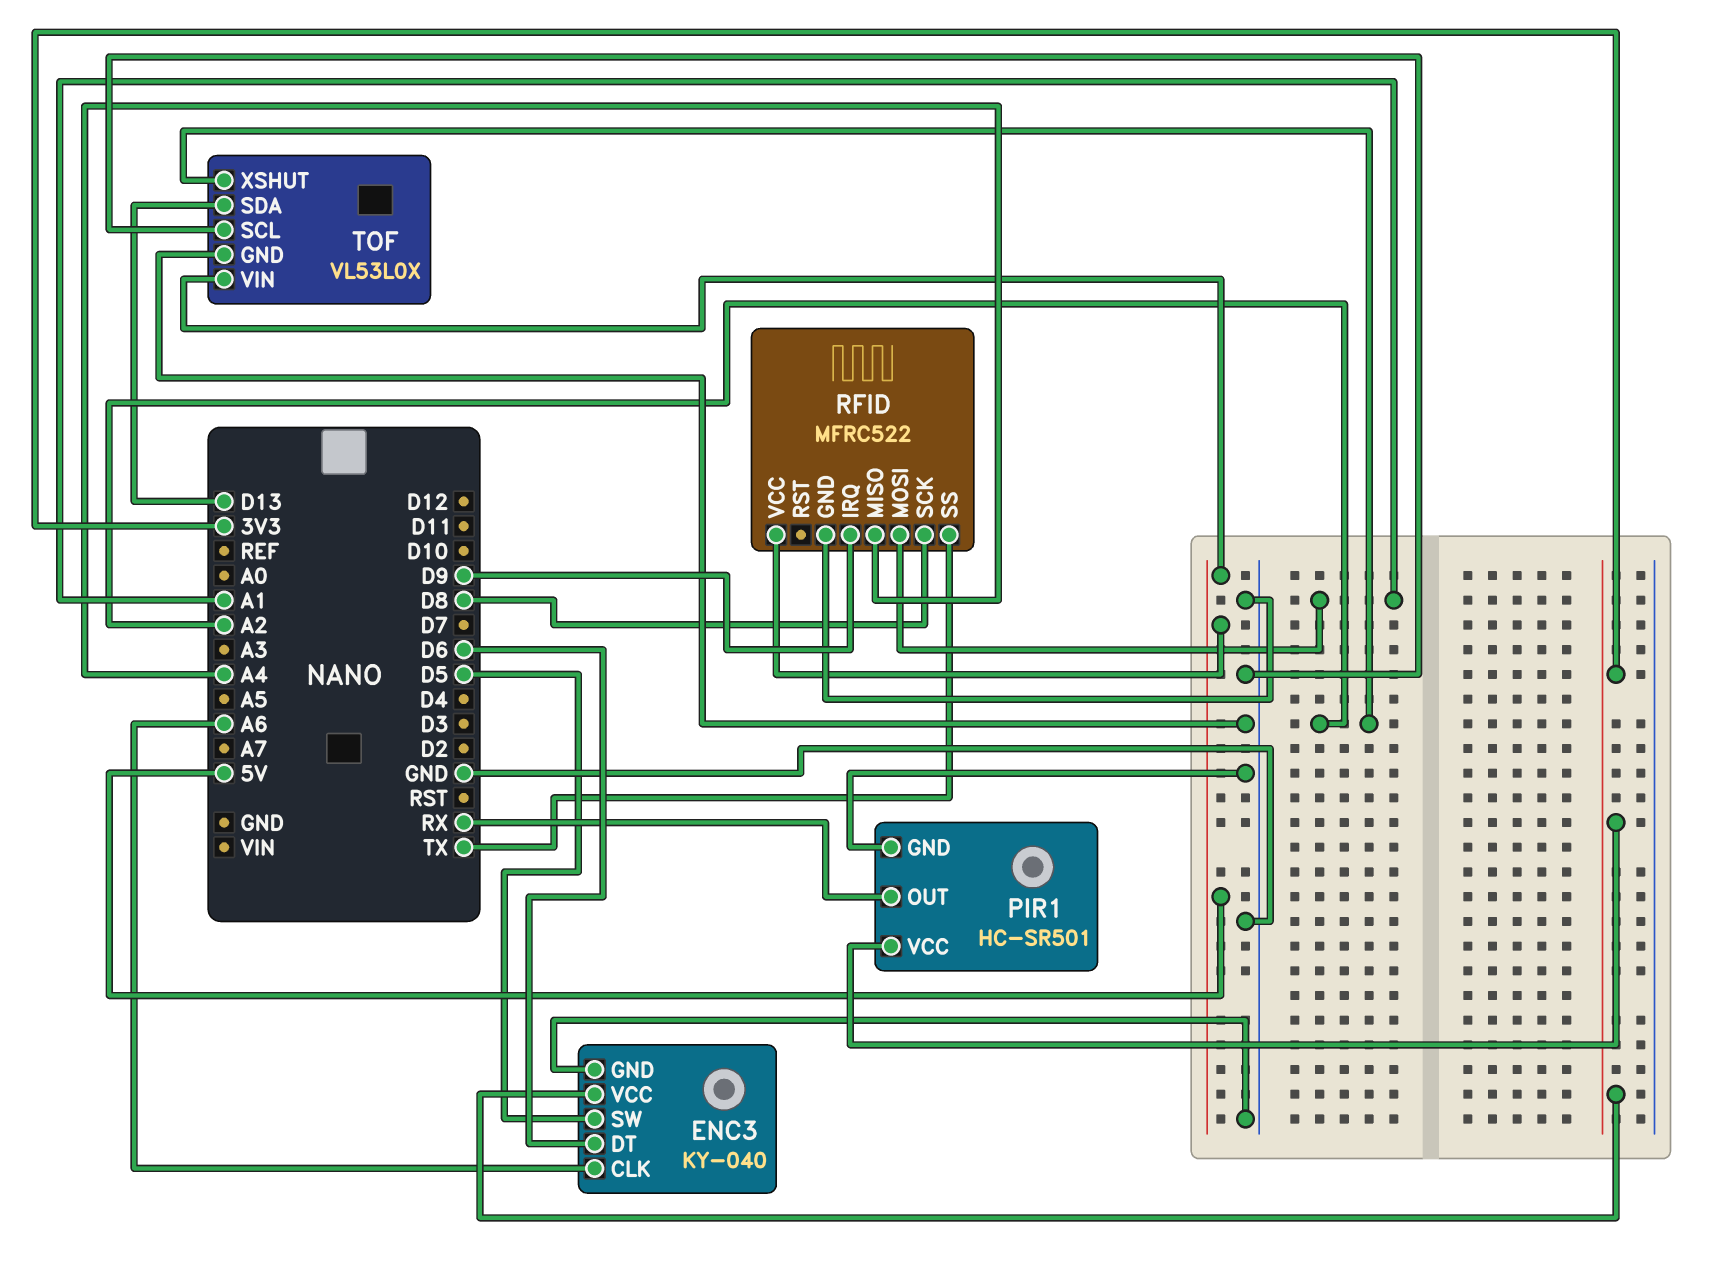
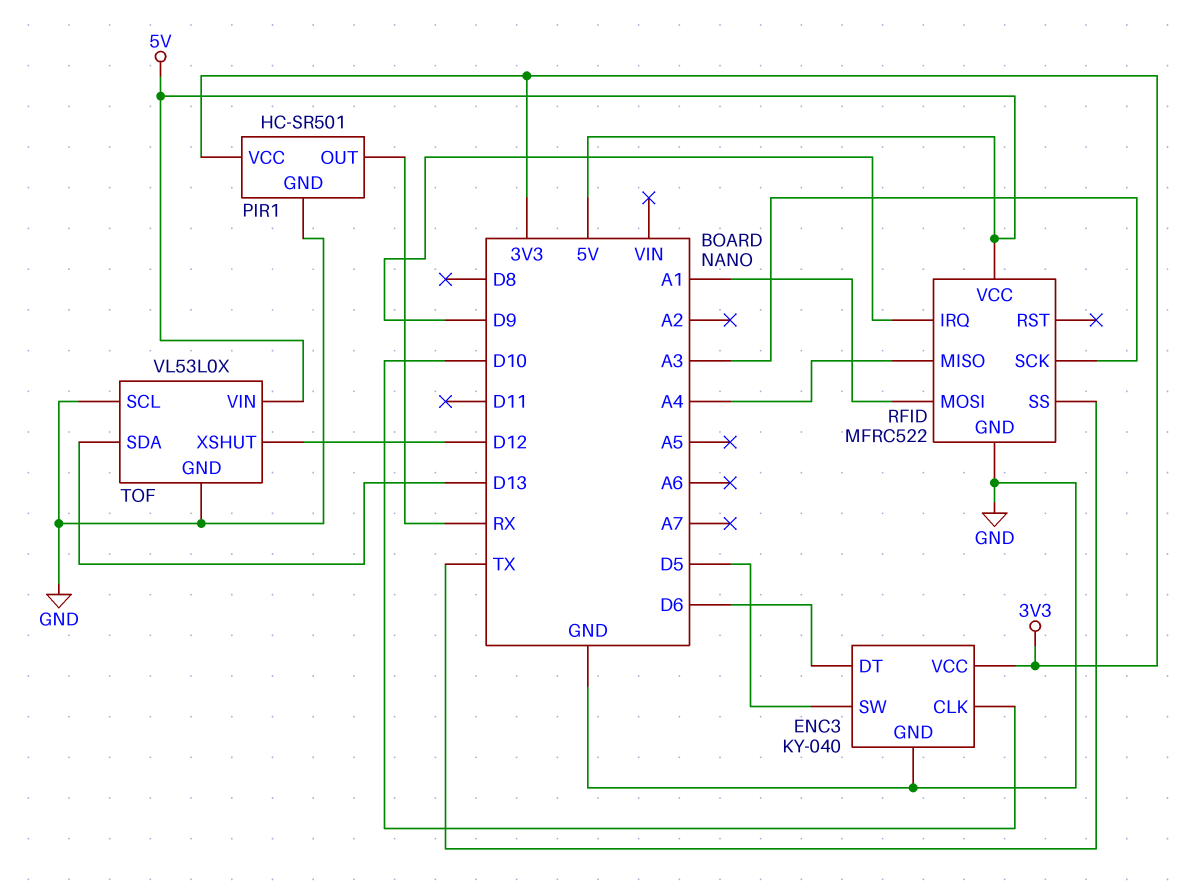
ENC3 pin CLK: A6 -> D10
RFID pin SCK: D8 -> A3
TOF pin XSHUT: A2 -> D12

